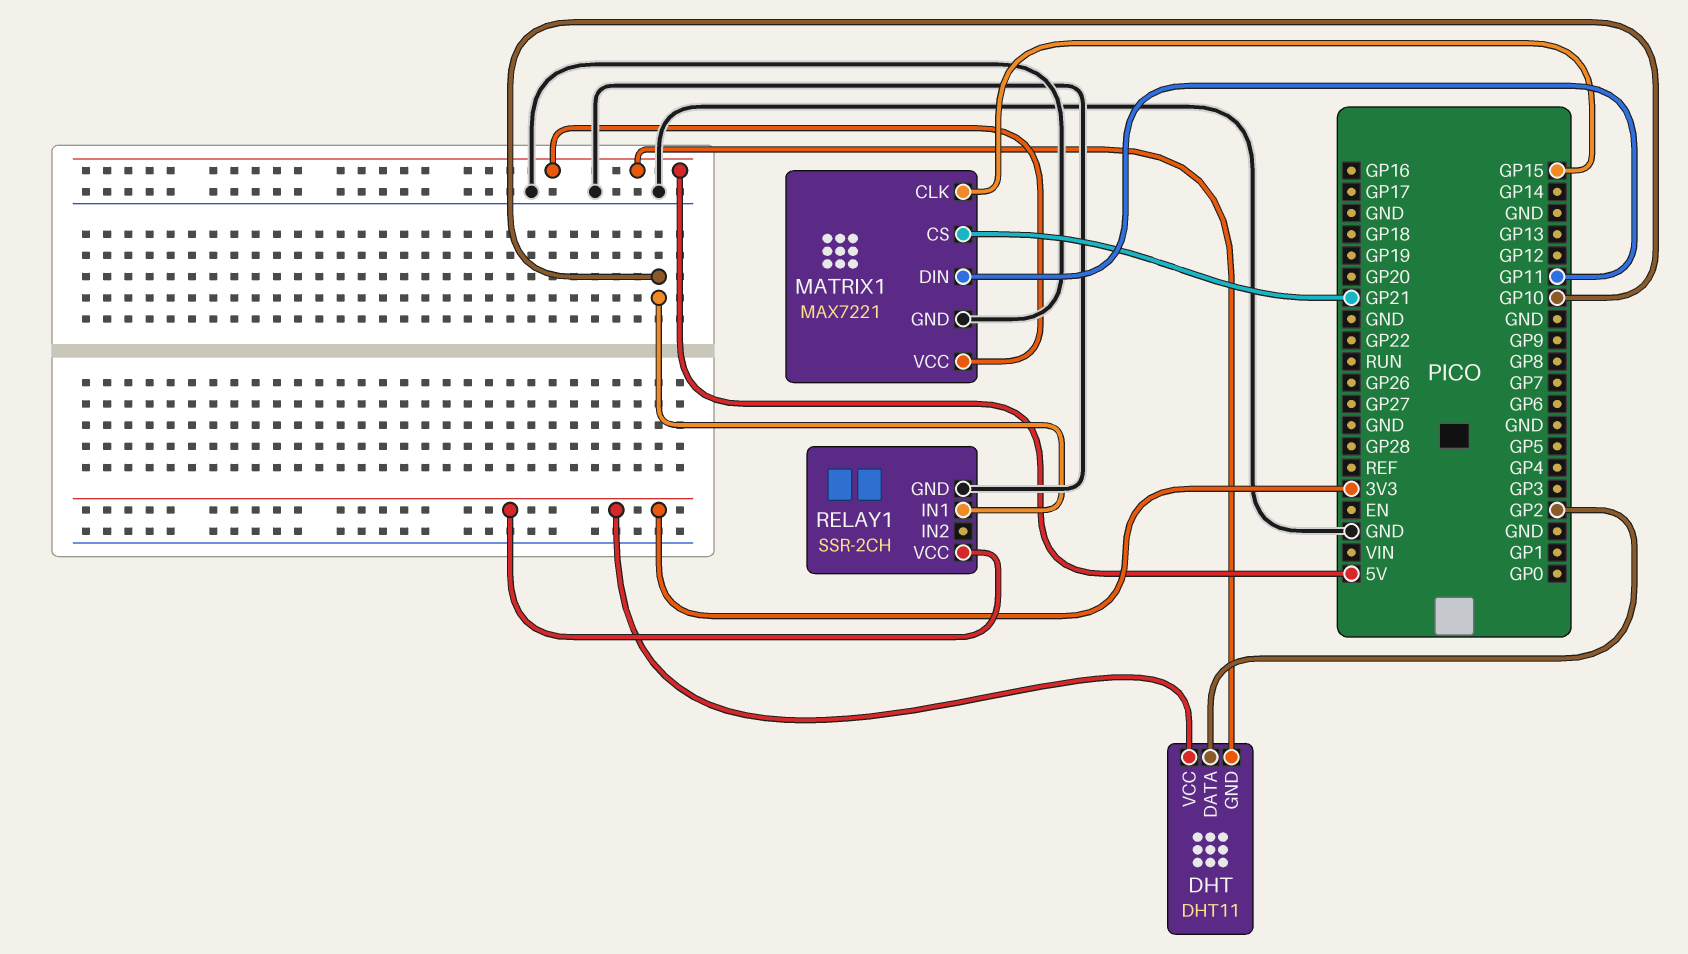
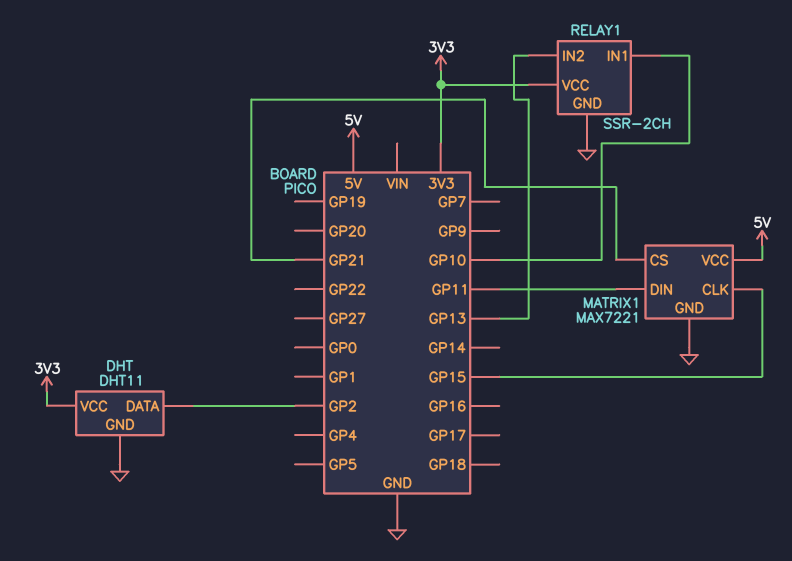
DHT pin GND: 5V -> GND
RELAY1 pin IN2: none -> GP13

